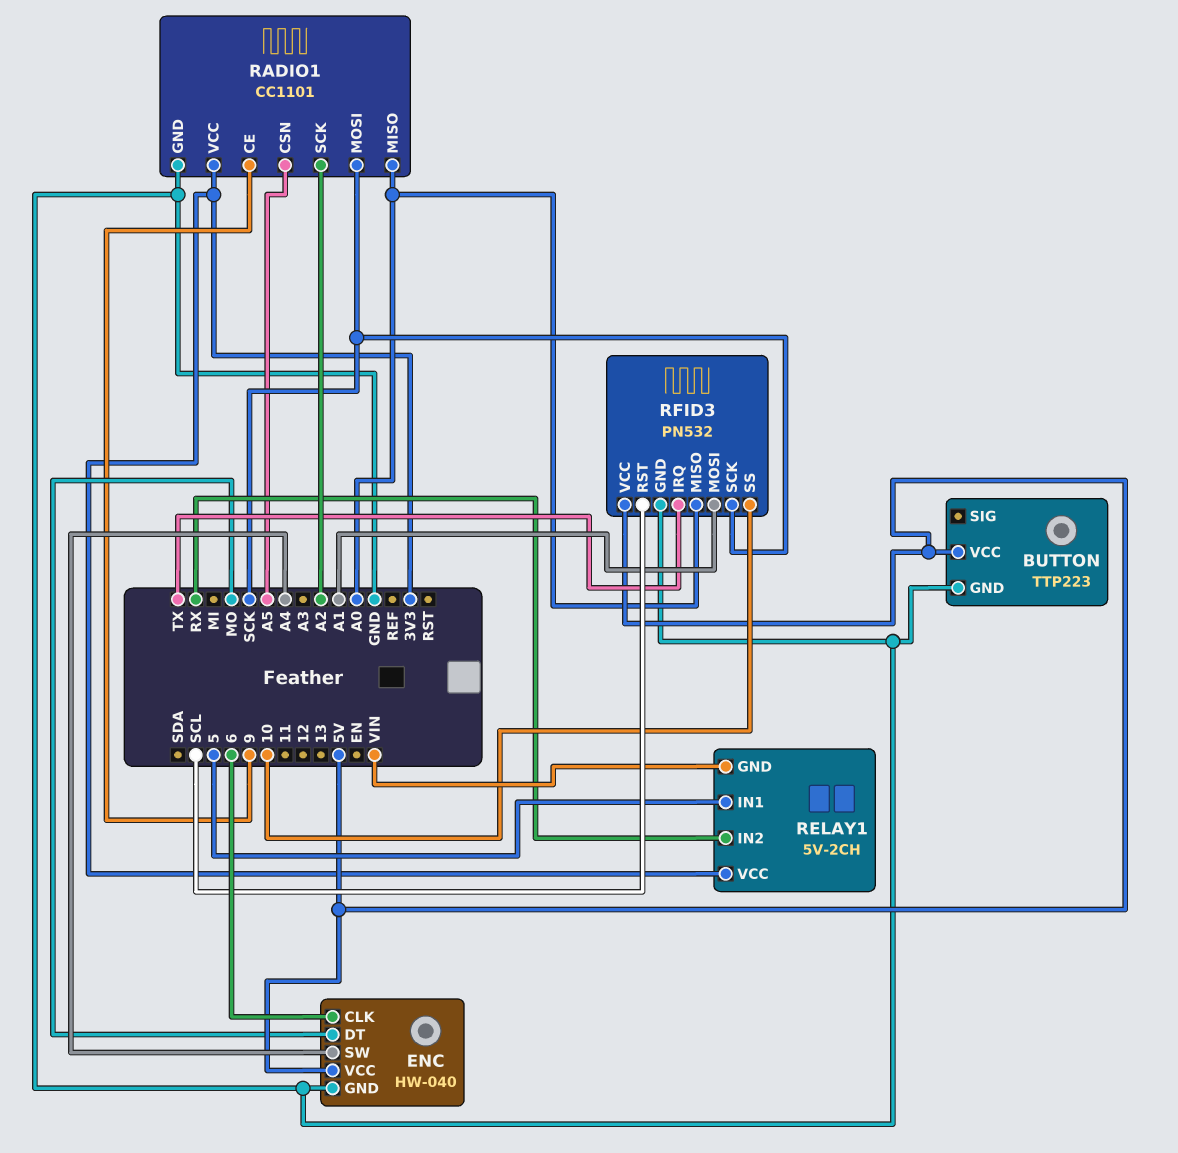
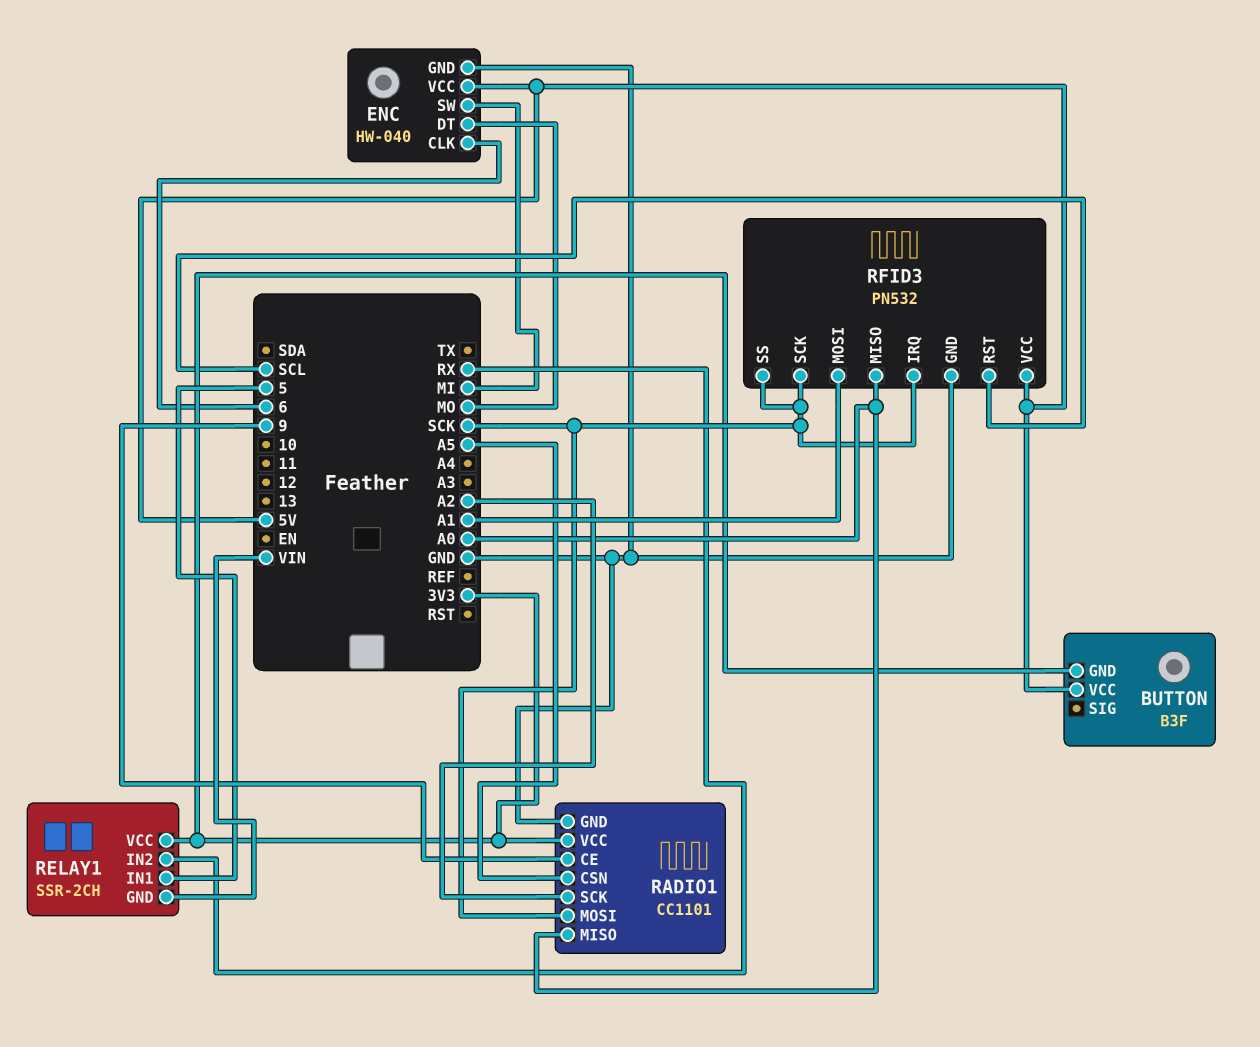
BUTTON: TTP223 -> B3F
BUTTON pin GND: GND -> 3V3
ENC pin SW: A4 -> MI
RELAY1: 5V-2CH -> SSR-2CH
RFID3 pin IRQ: TX -> SCK
RFID3 pin SS: 10 -> SCK

